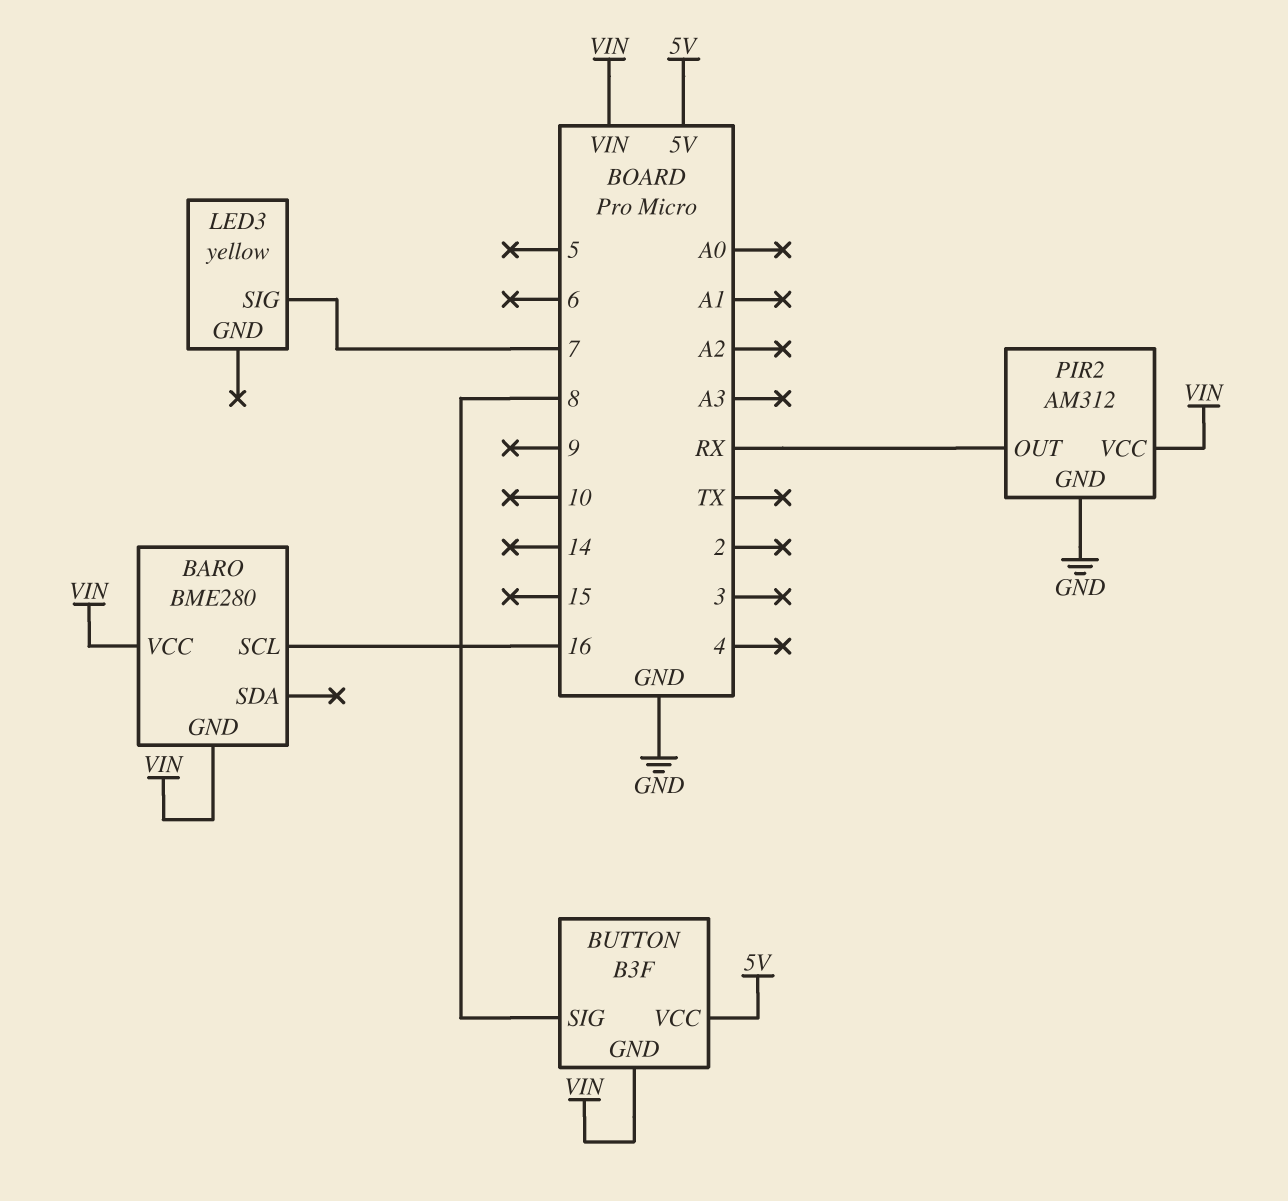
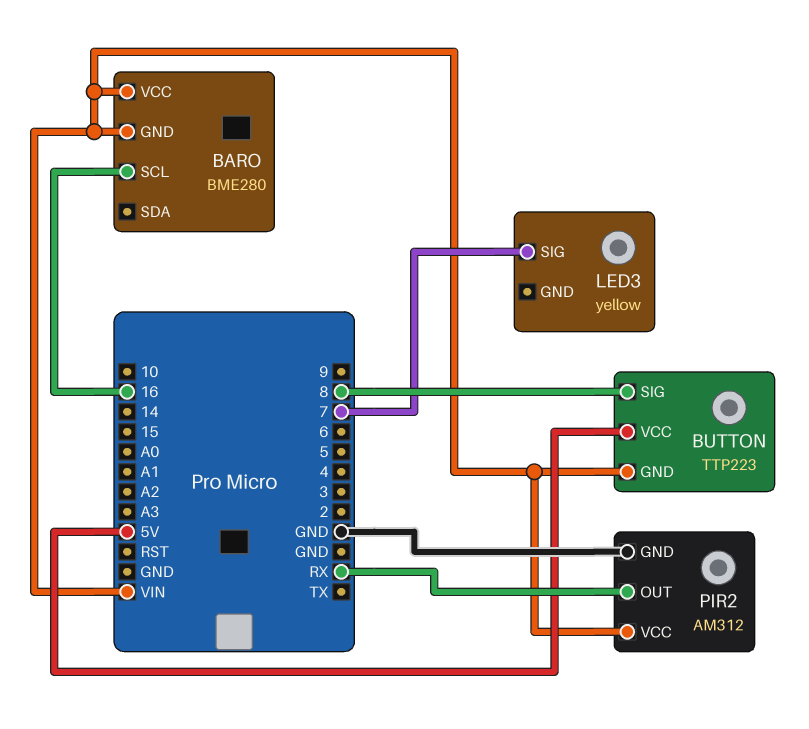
BUTTON: B3F -> TTP223

